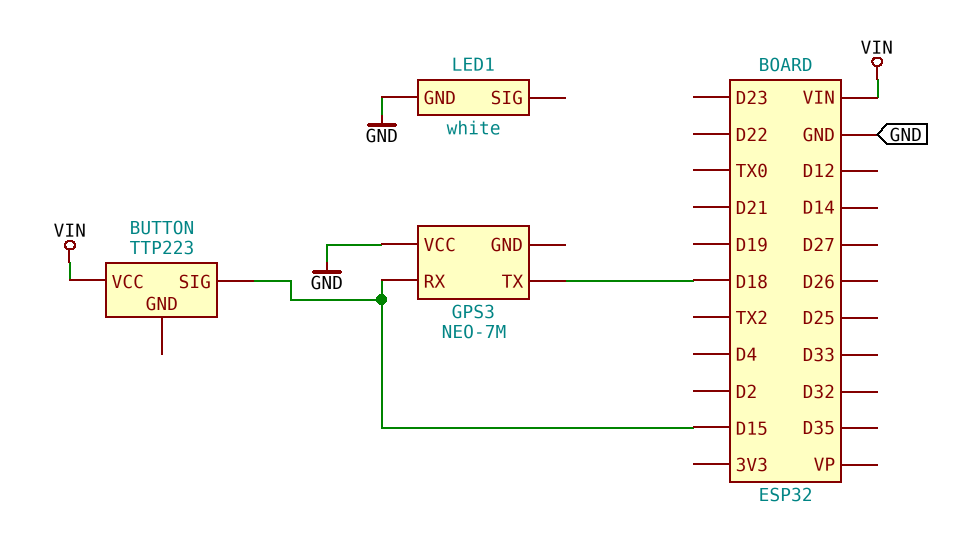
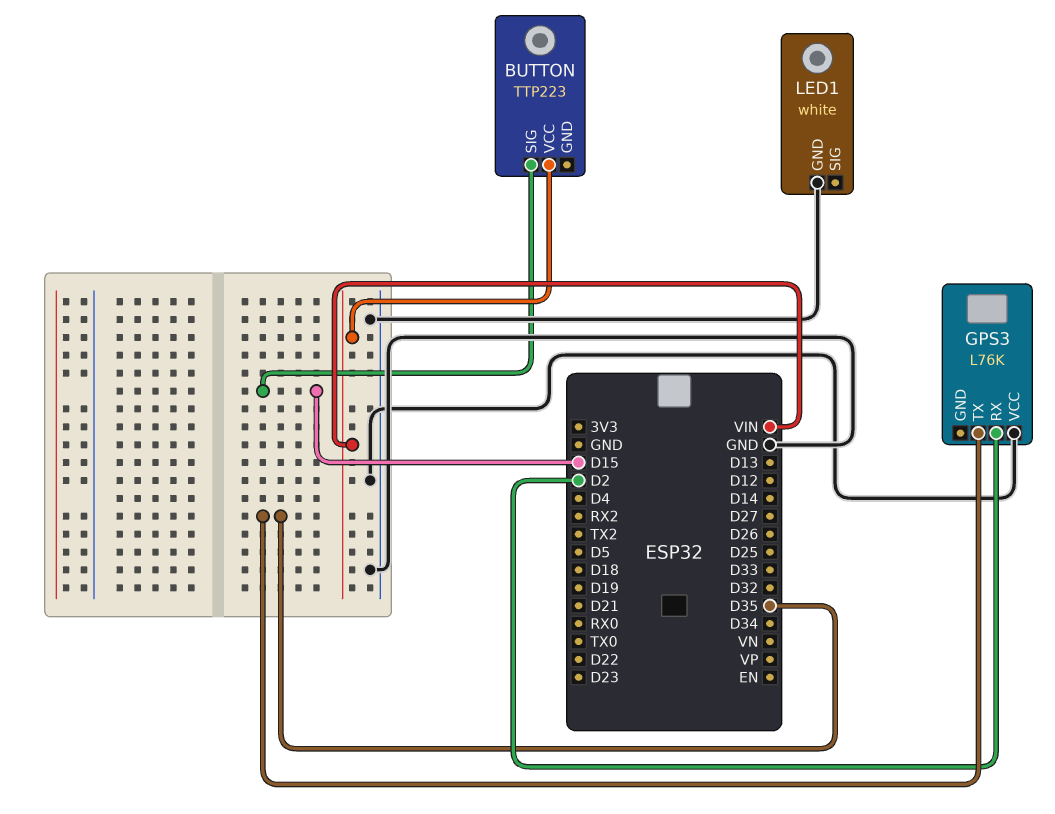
GPS3: NEO-7M -> L76K
GPS3 pin RX: D15 -> D2
GPS3 pin TX: D18 -> D35

